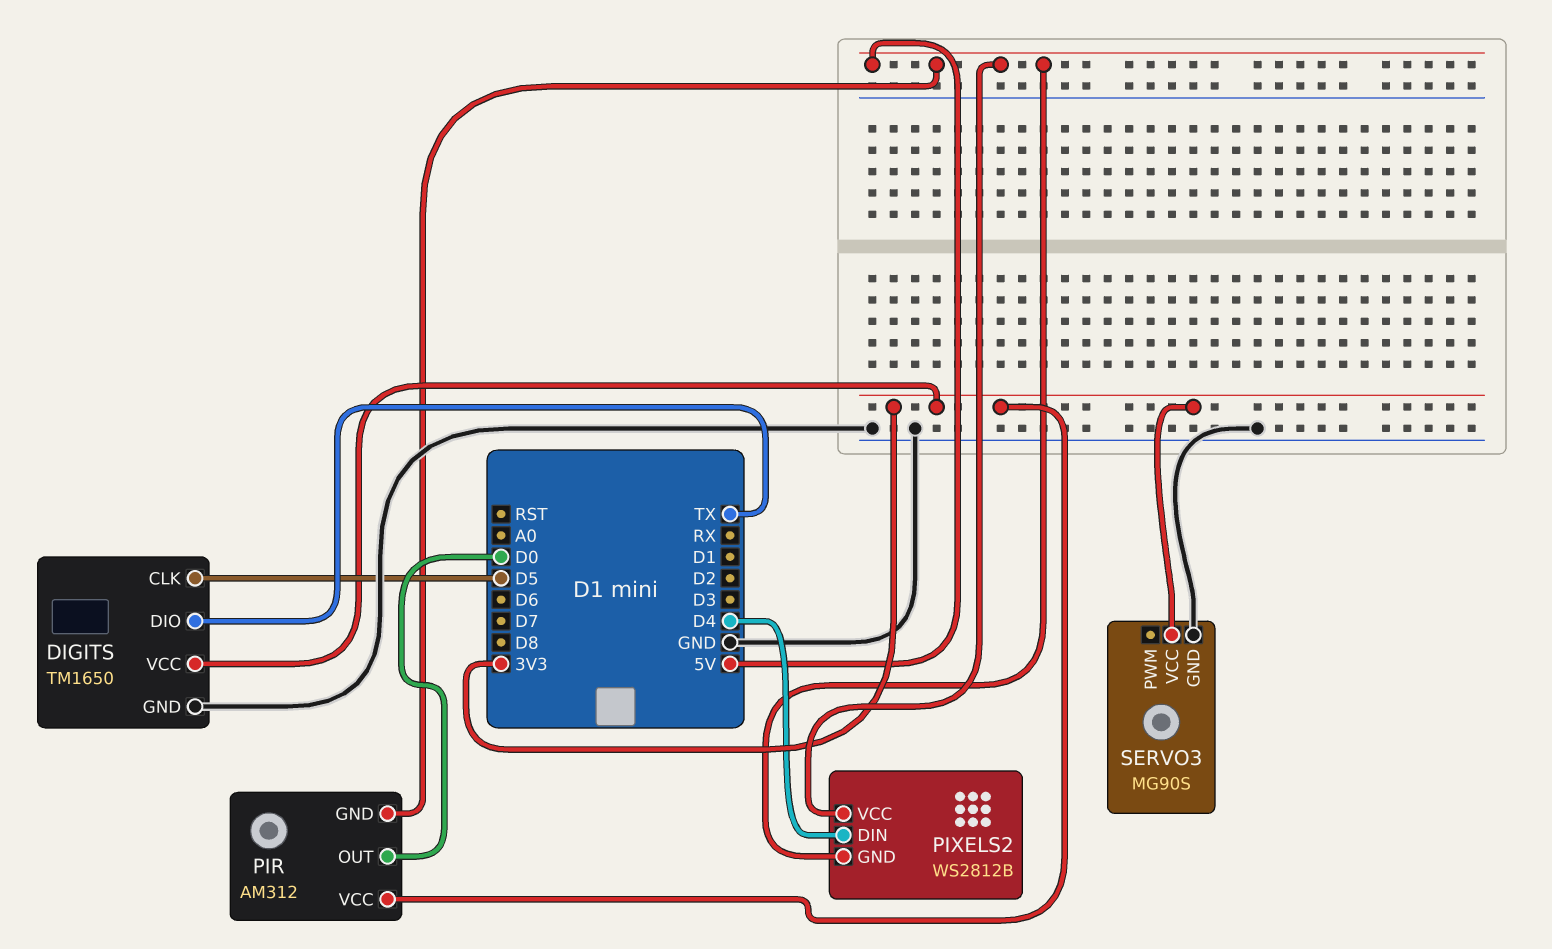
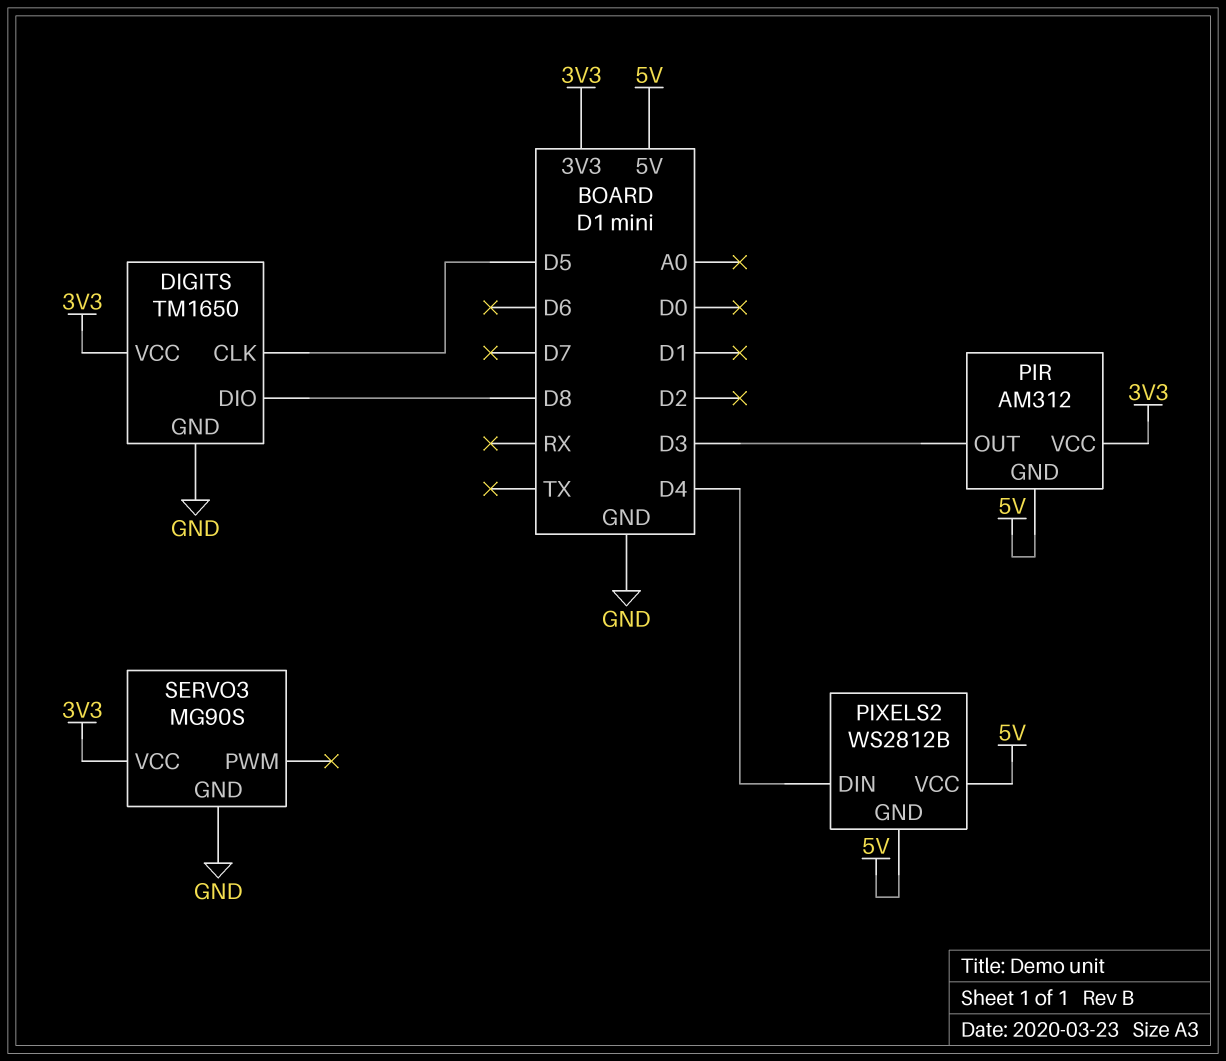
DIGITS pin DIO: TX -> D8
PIR pin OUT: D0 -> D3

